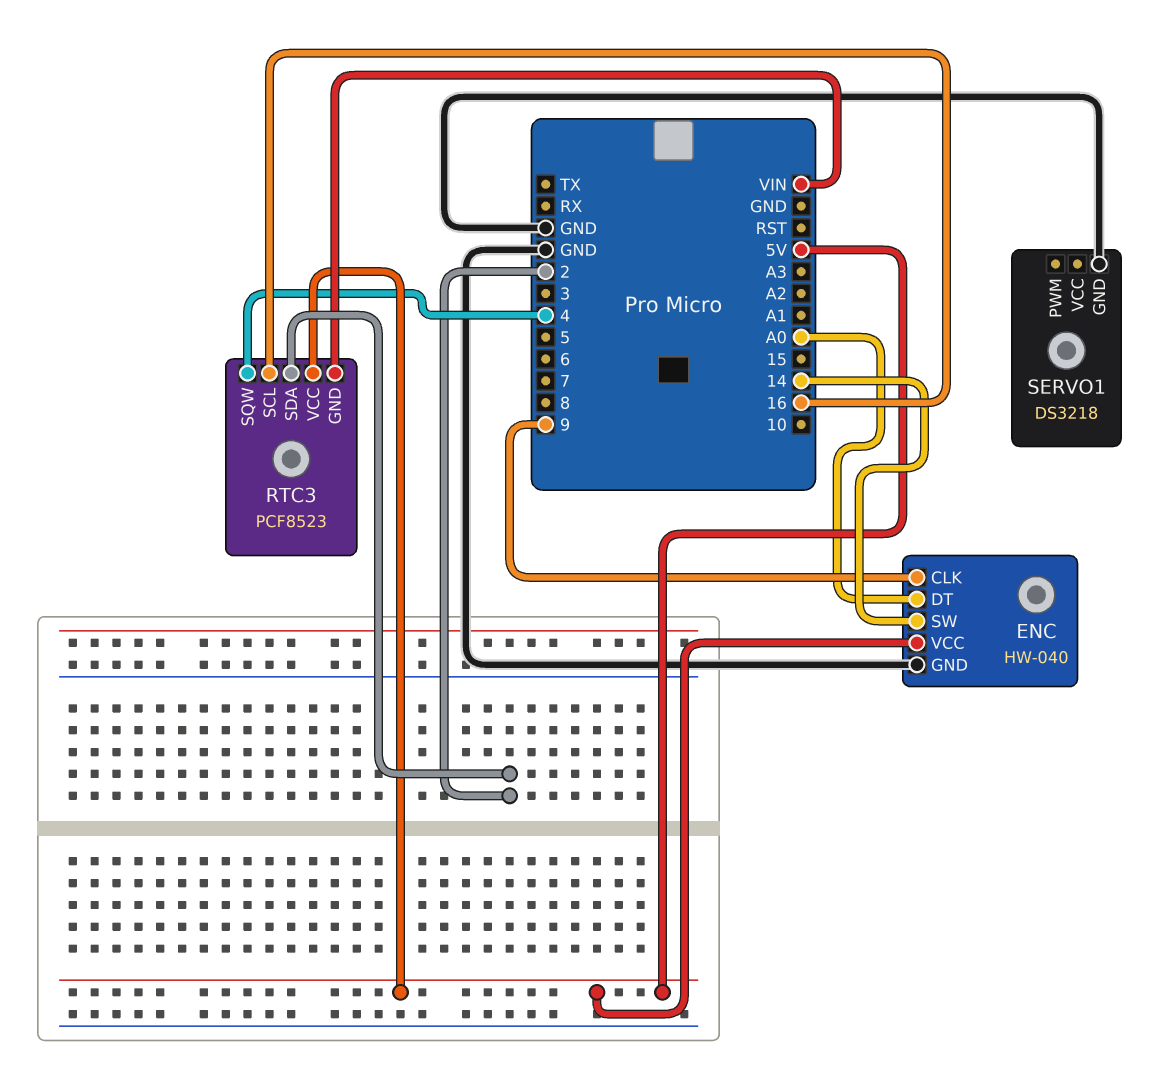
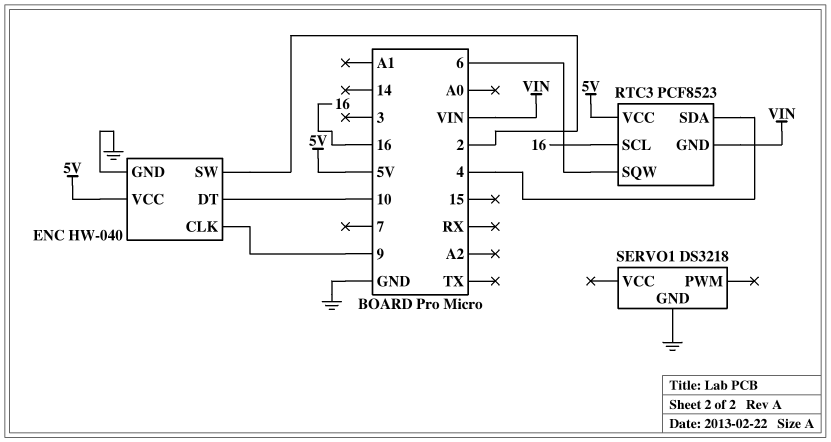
ENC pin DT: A0 -> 10
ENC pin SW: 14 -> 2
RTC3 pin SDA: 2 -> 4
RTC3 pin SQW: 4 -> 6

